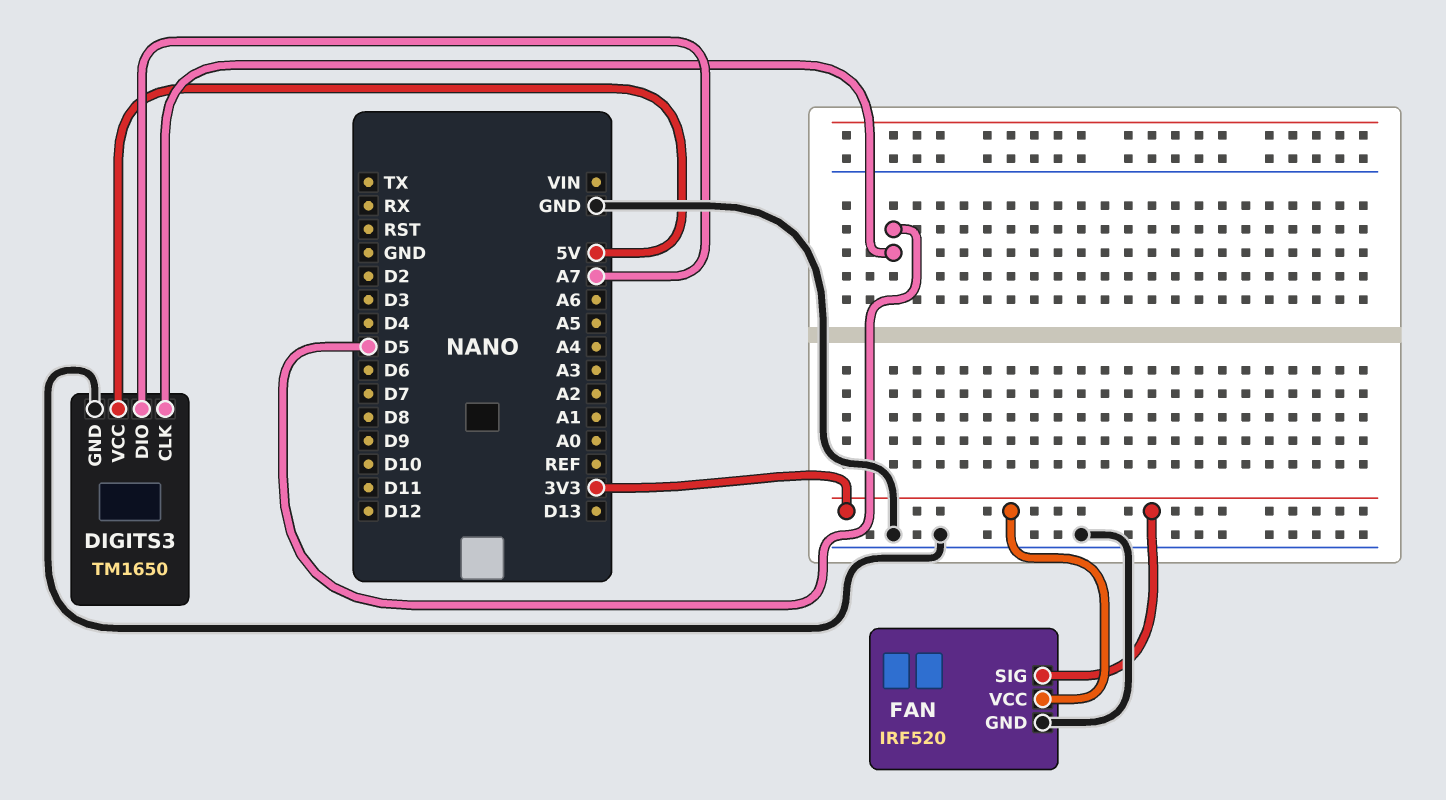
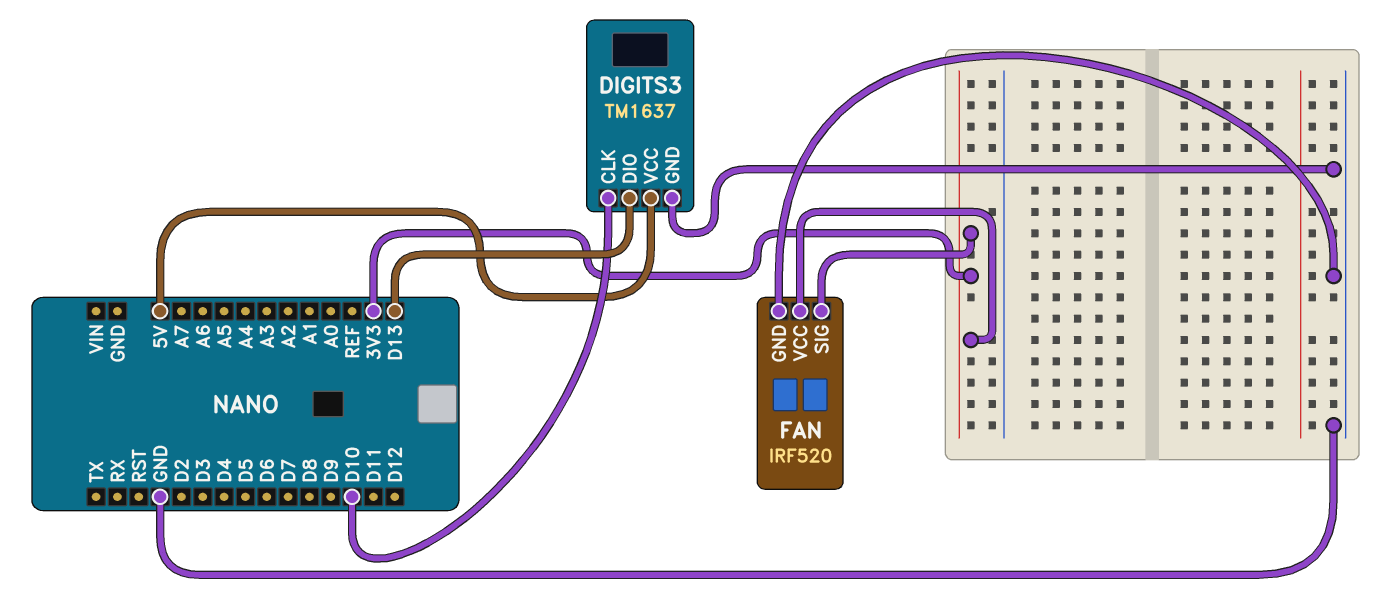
DIGITS3: TM1650 -> TM1637
DIGITS3 pin CLK: D5 -> D10
DIGITS3 pin DIO: A7 -> D13

